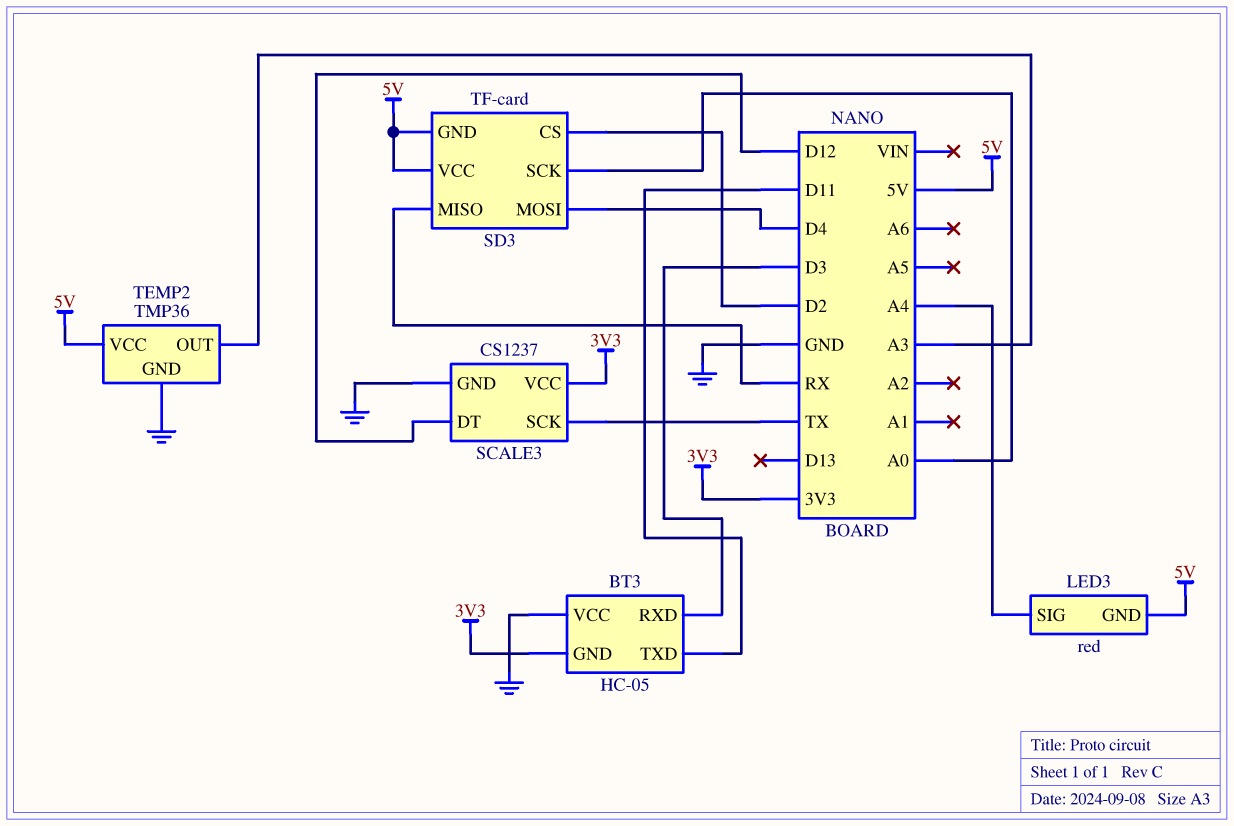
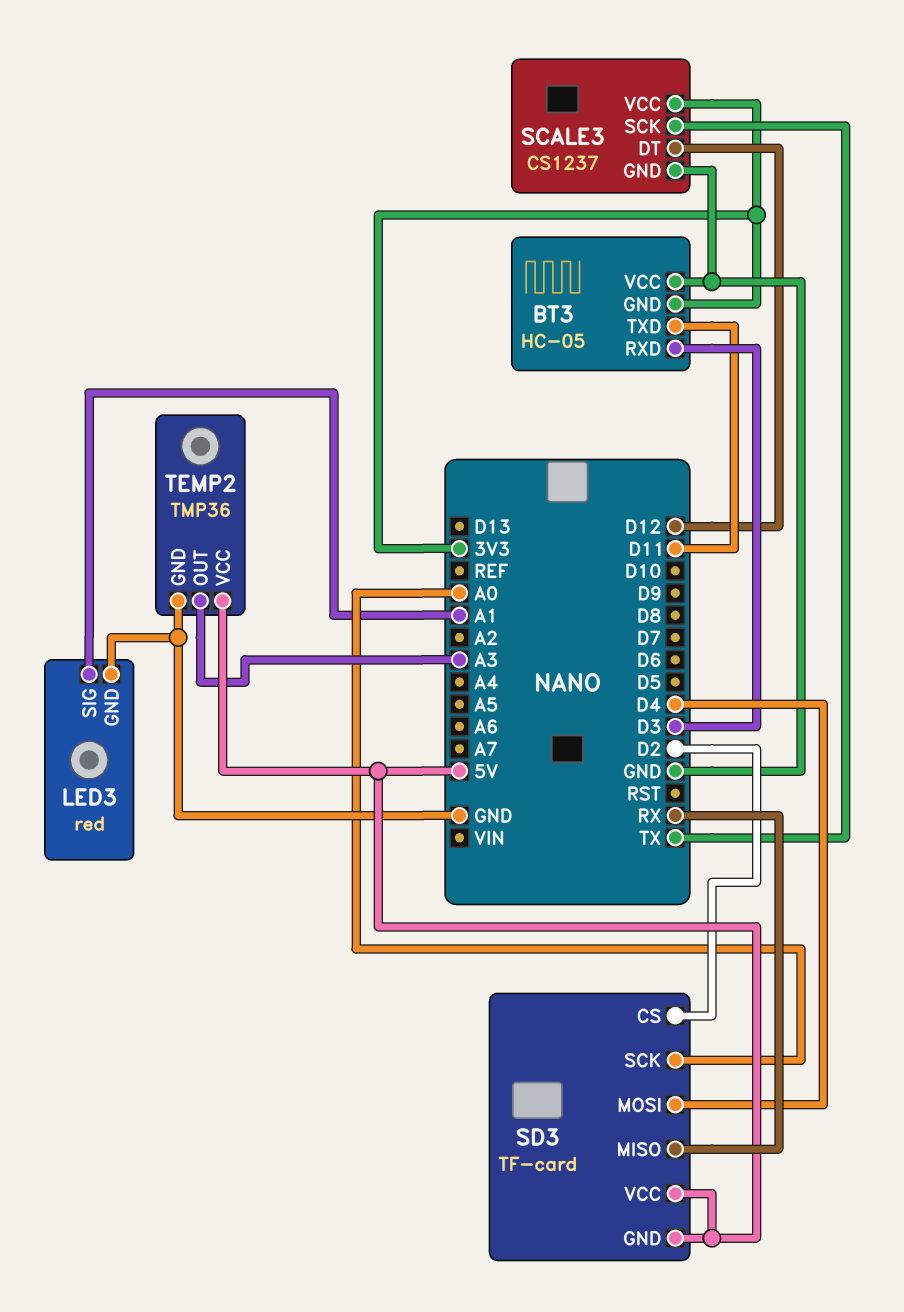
LED3 pin GND: 5V -> GND
LED3 pin SIG: A4 -> A1

